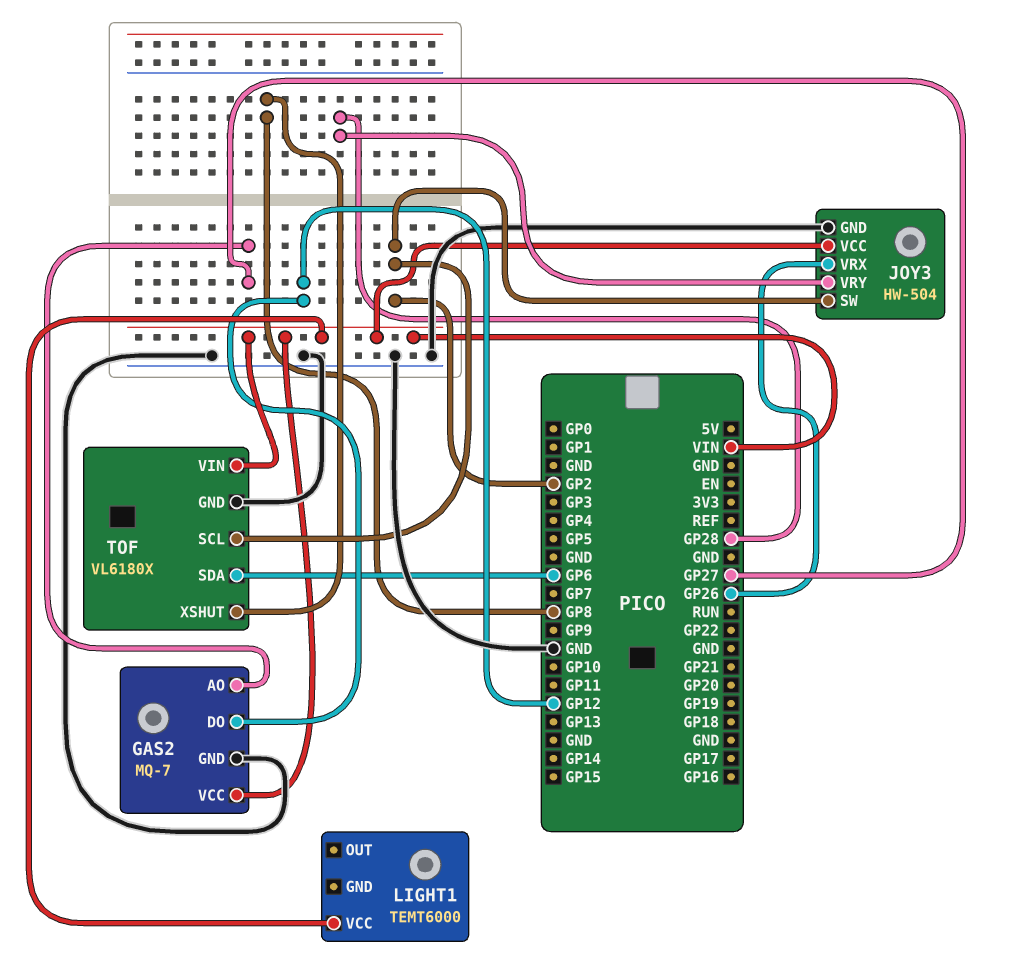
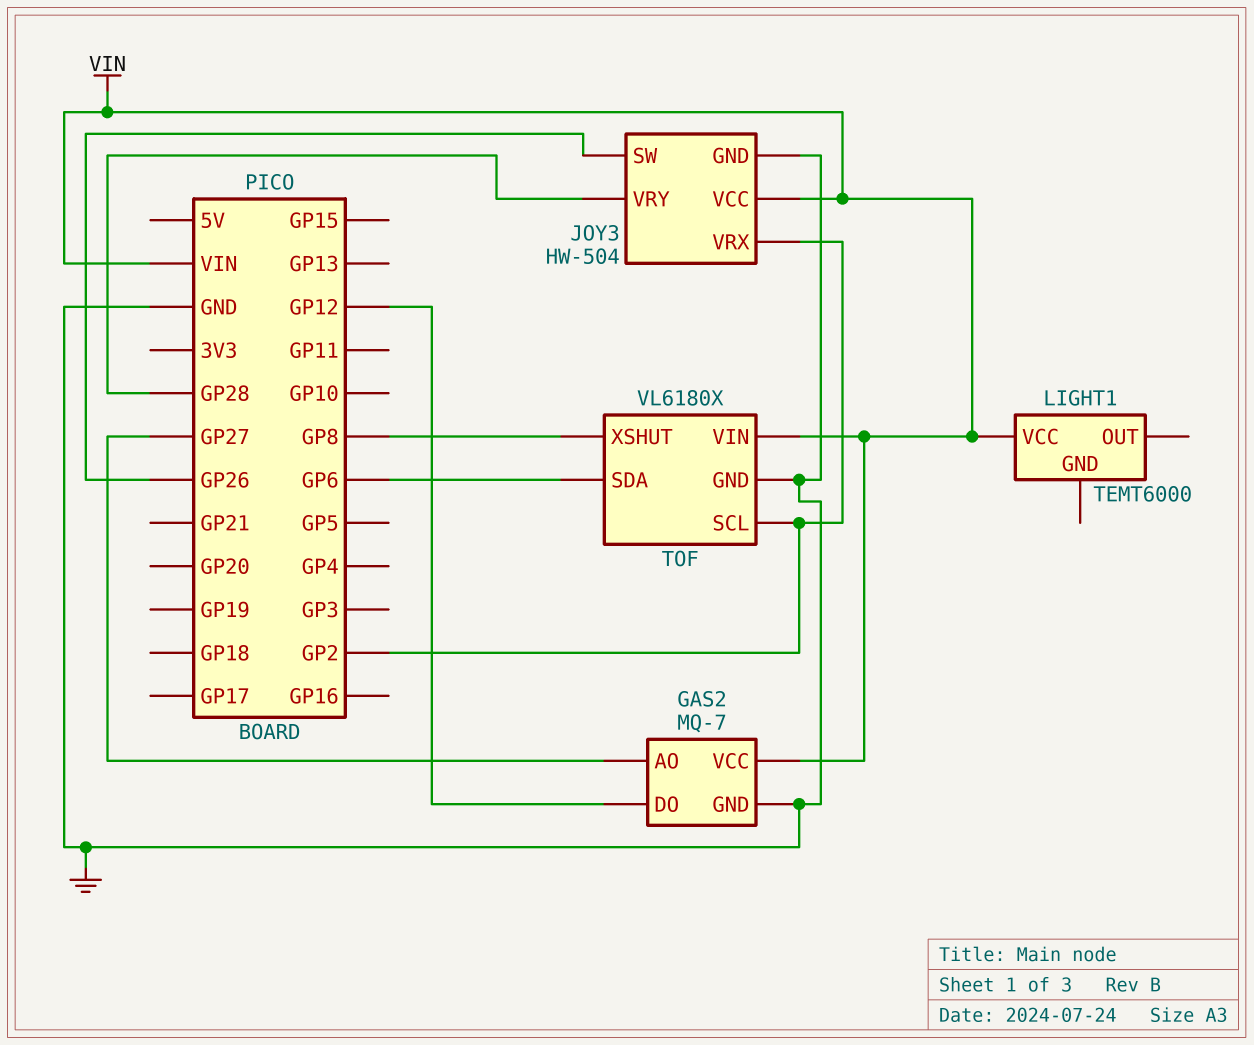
JOY3 pin SW: GP2 -> GP26
JOY3 pin VRX: GP26 -> GP2

